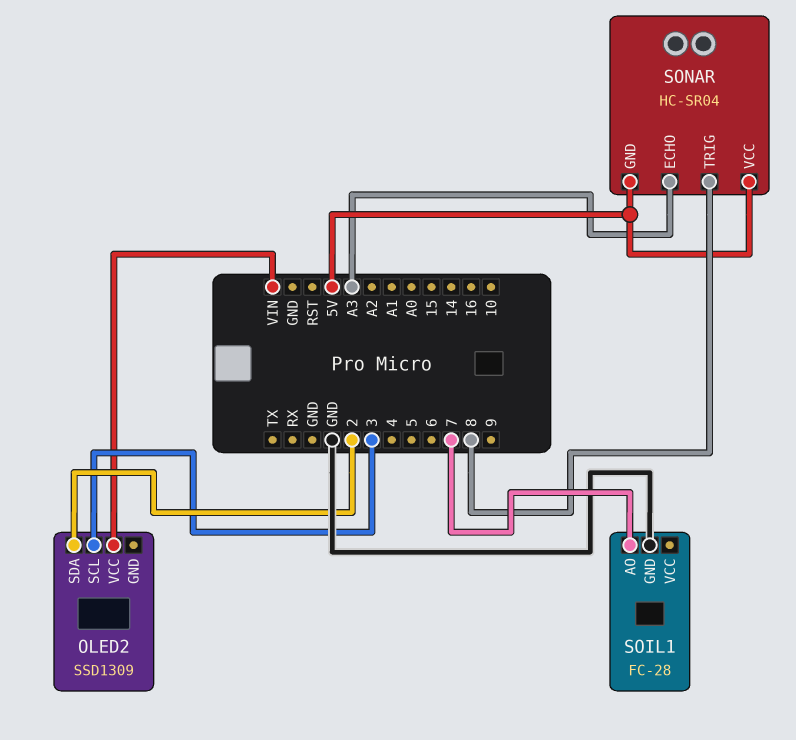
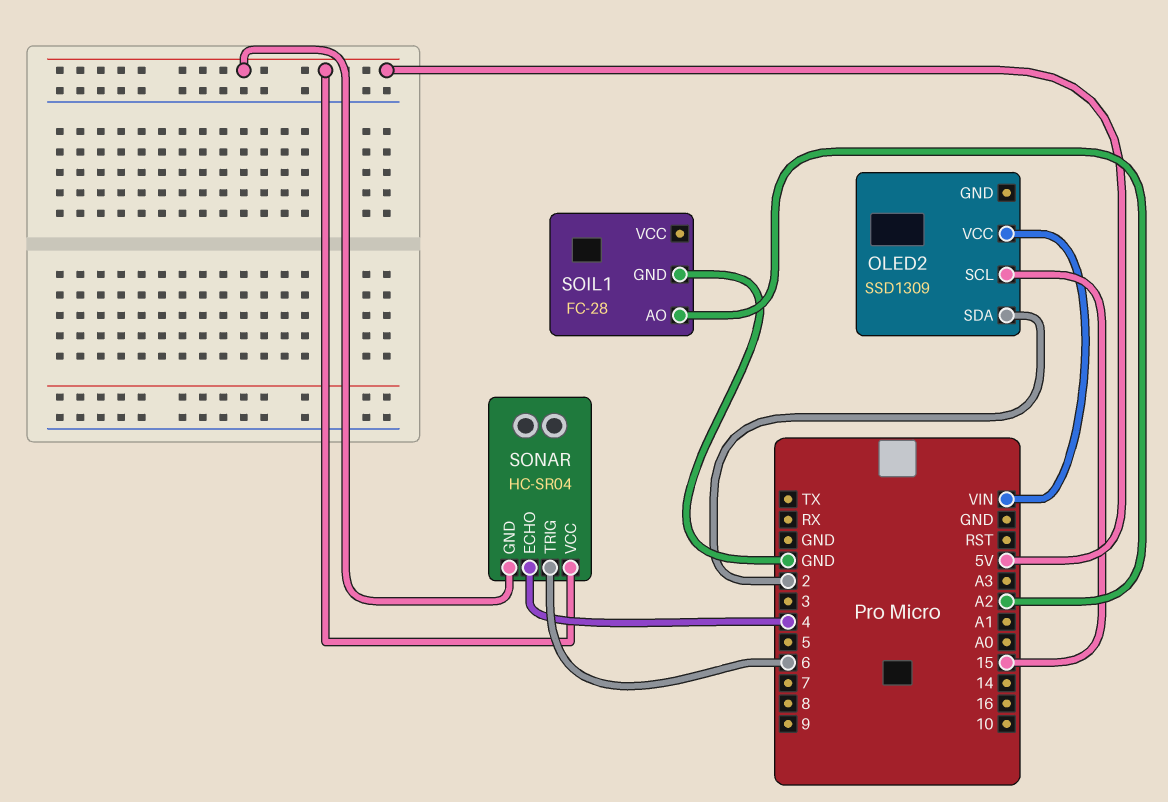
OLED2 pin SCL: 3 -> 15
SOIL1 pin AO: 7 -> A2
SONAR pin ECHO: A3 -> 4
SONAR pin TRIG: 8 -> 6

